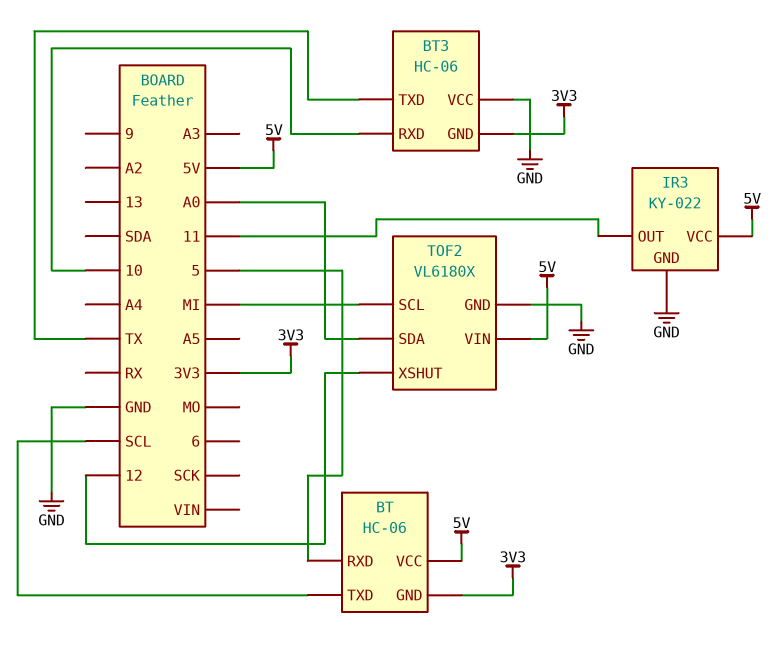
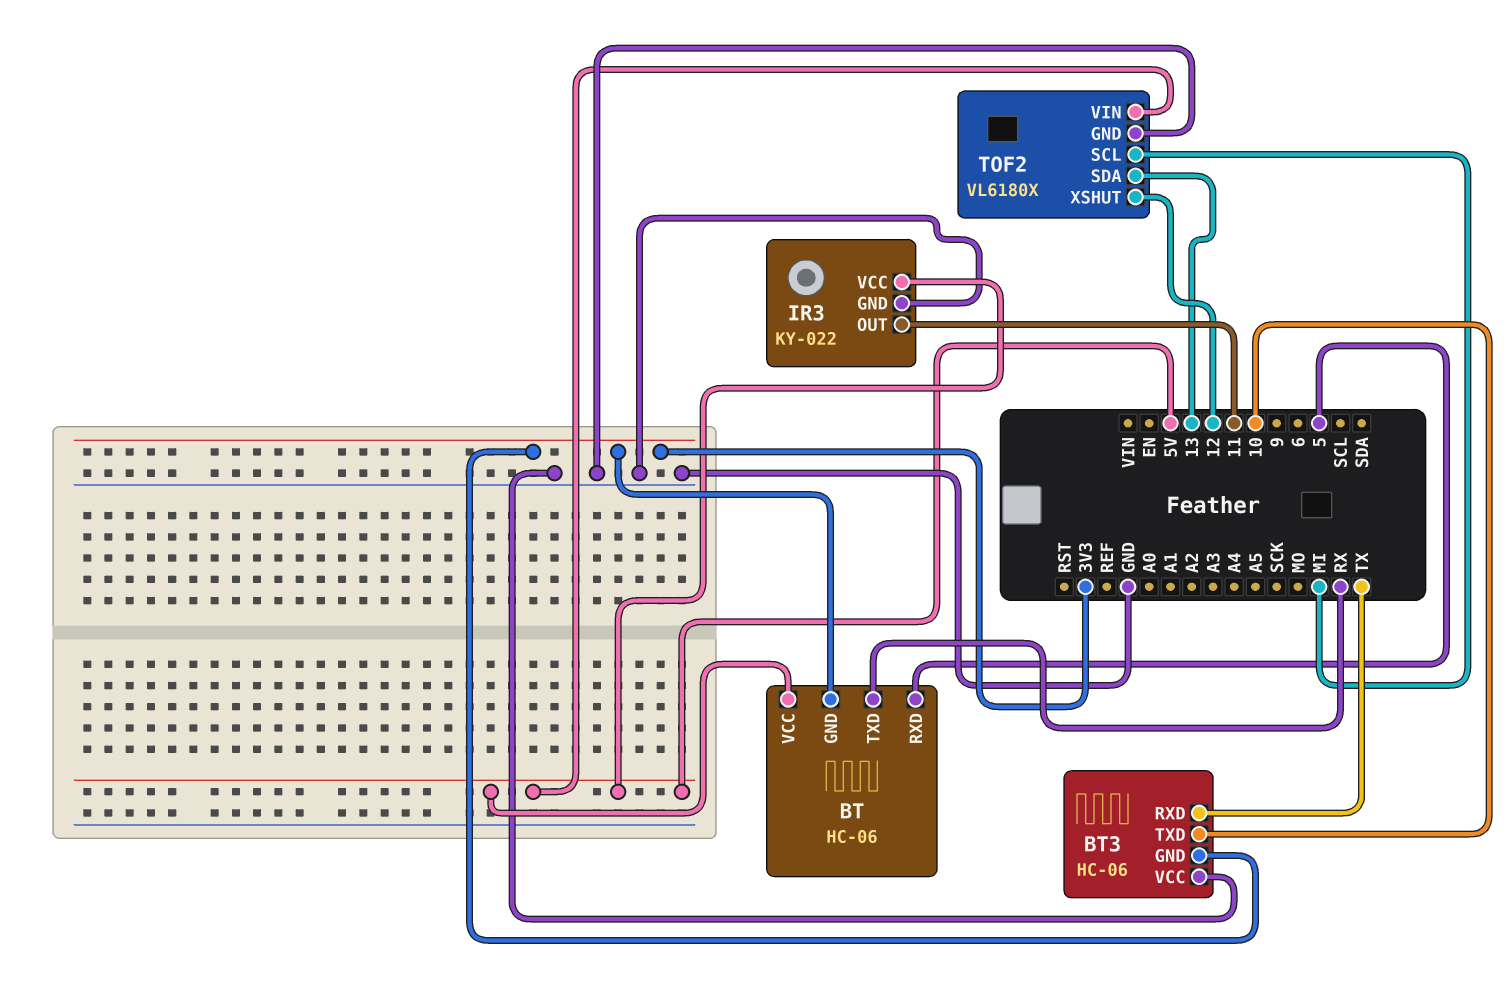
BT pin TXD: SCL -> RX
BT3 pin RXD: 10 -> TX
BT3 pin TXD: TX -> 10
TOF2 pin SDA: A0 -> 13

